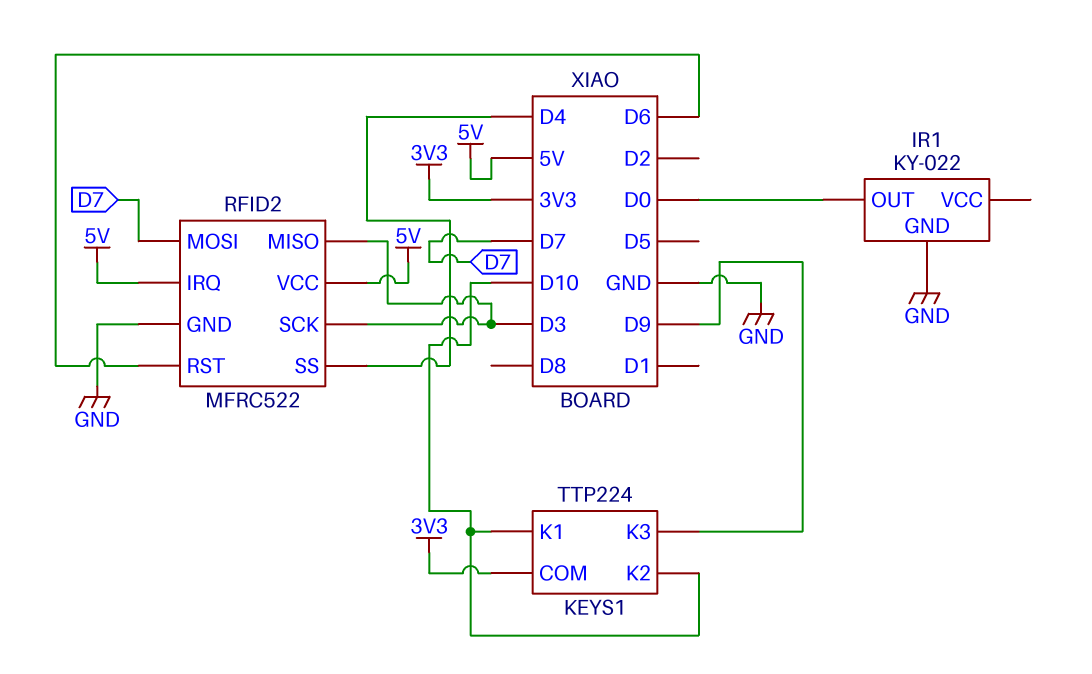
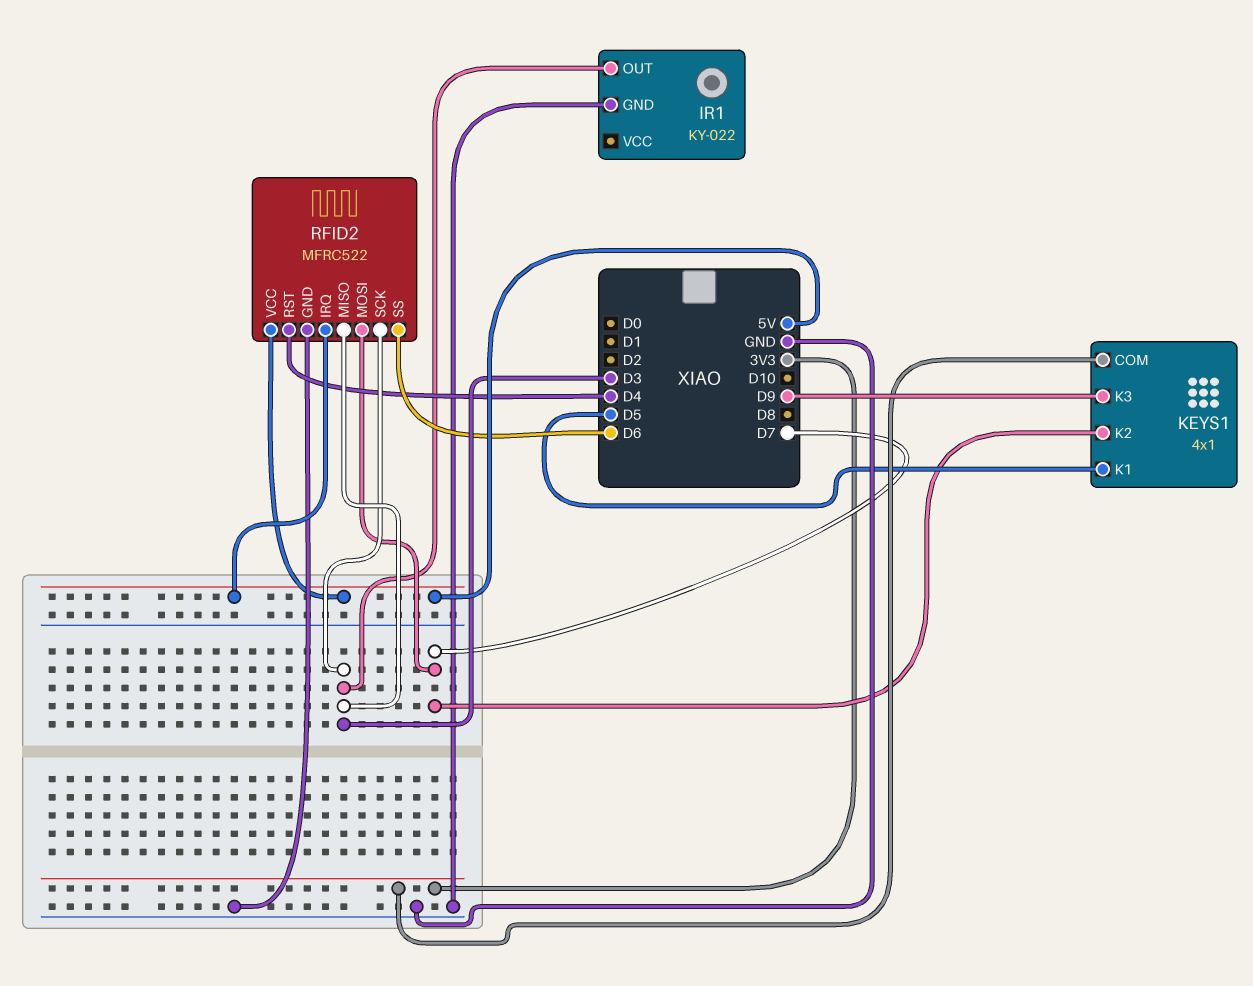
IR1 pin OUT: D0 -> D3
KEYS1: TTP224 -> 4x1
KEYS1 pin K1: D10 -> D5
KEYS1 pin K2: D10 -> D7
RFID2 pin RST: D6 -> D4
RFID2 pin SS: D4 -> D6

